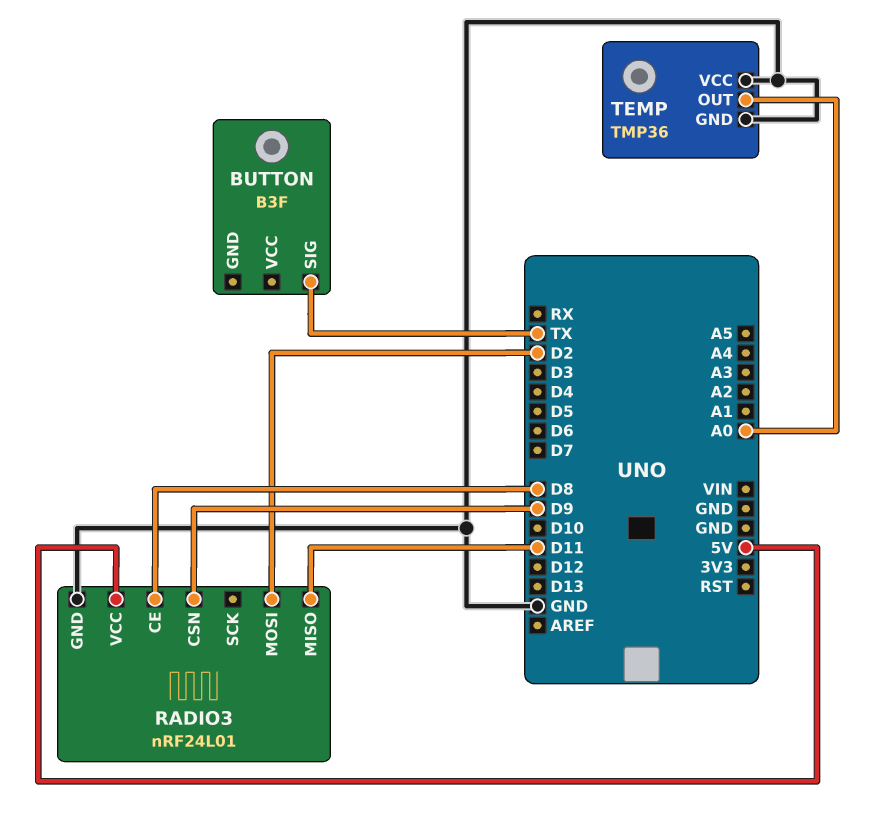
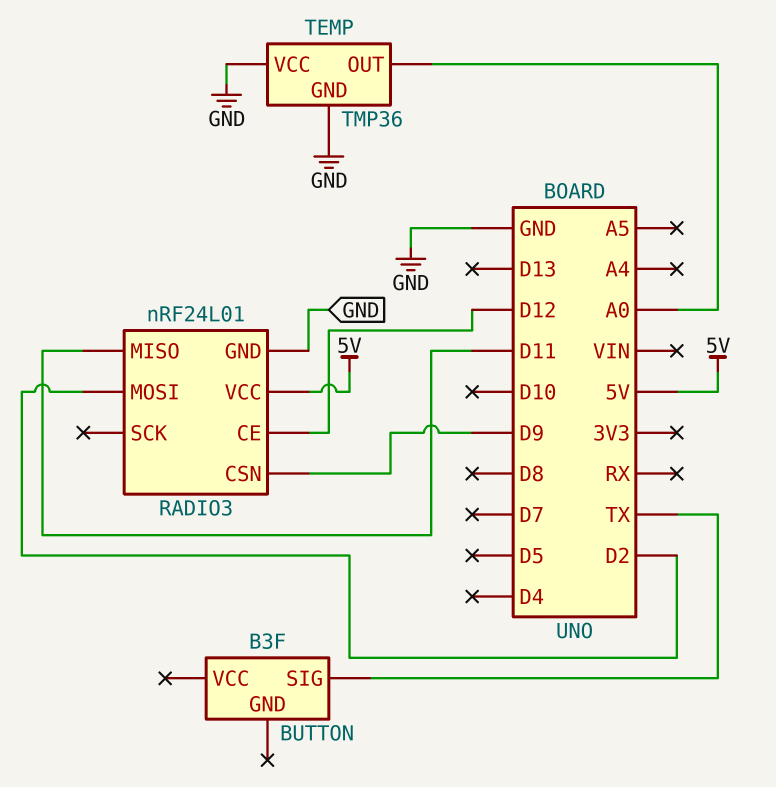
RADIO3 pin CE: D8 -> D12

